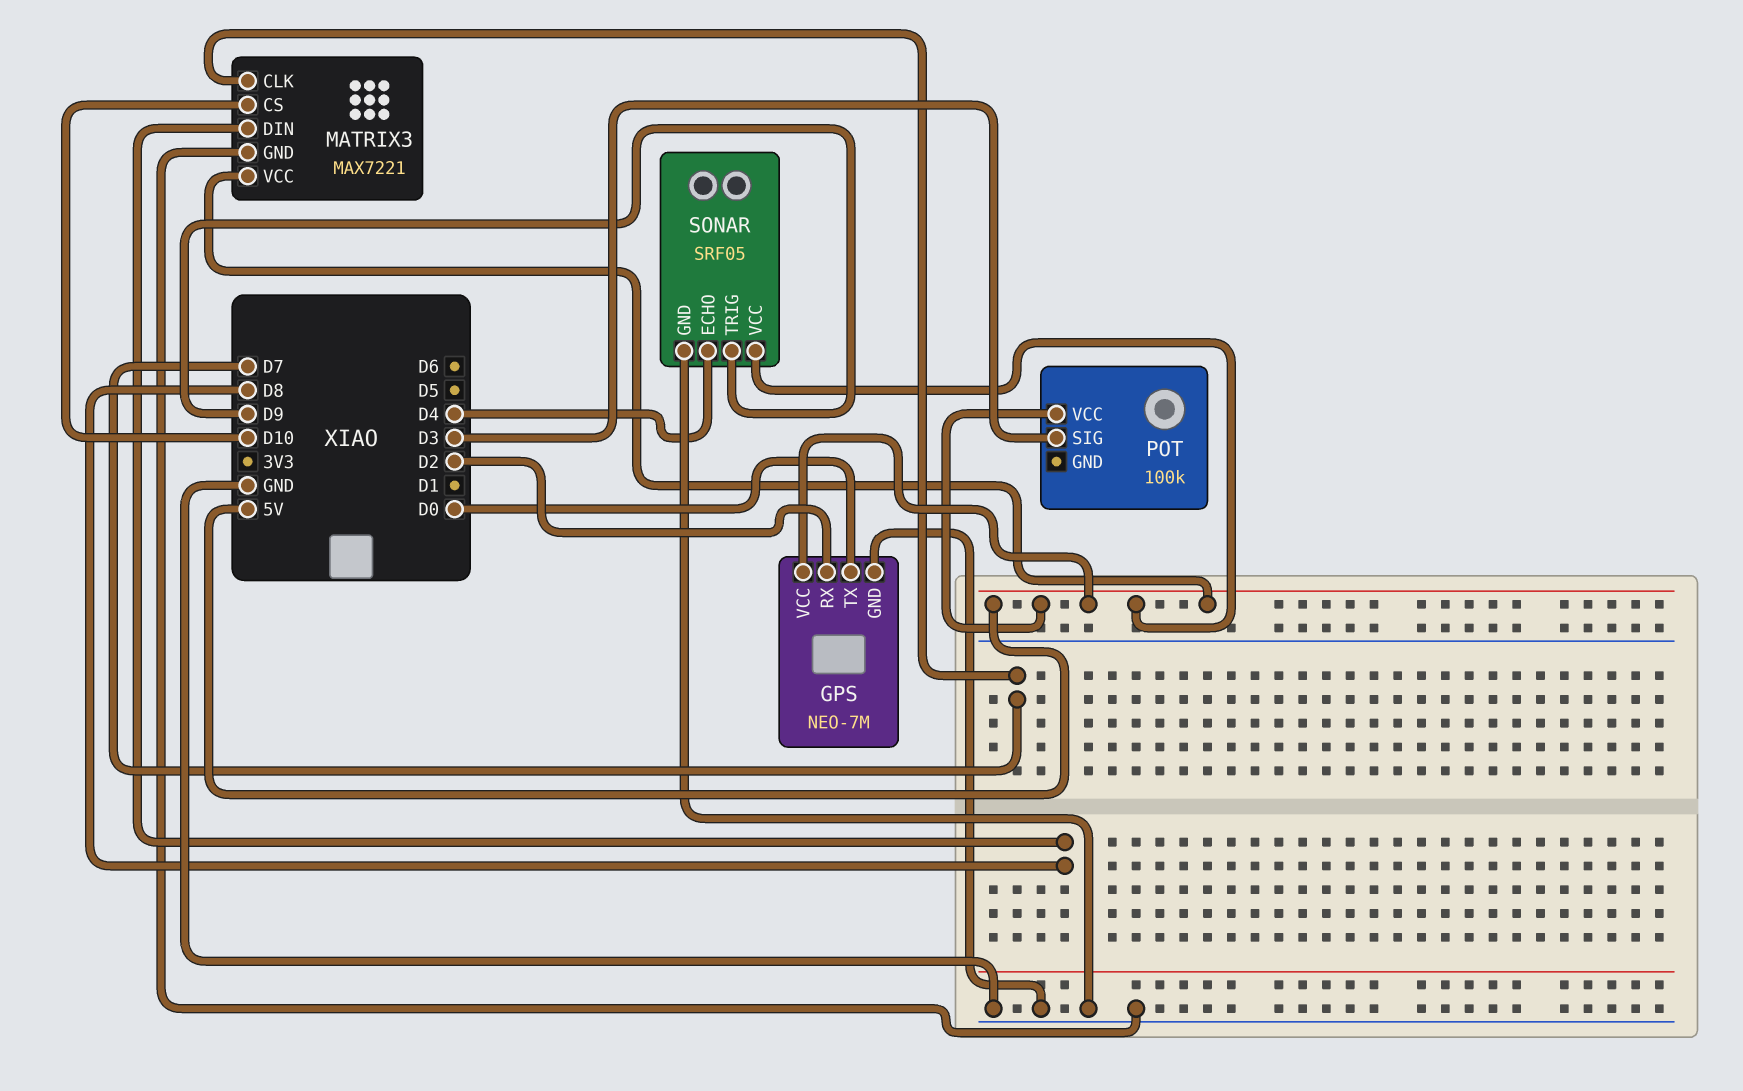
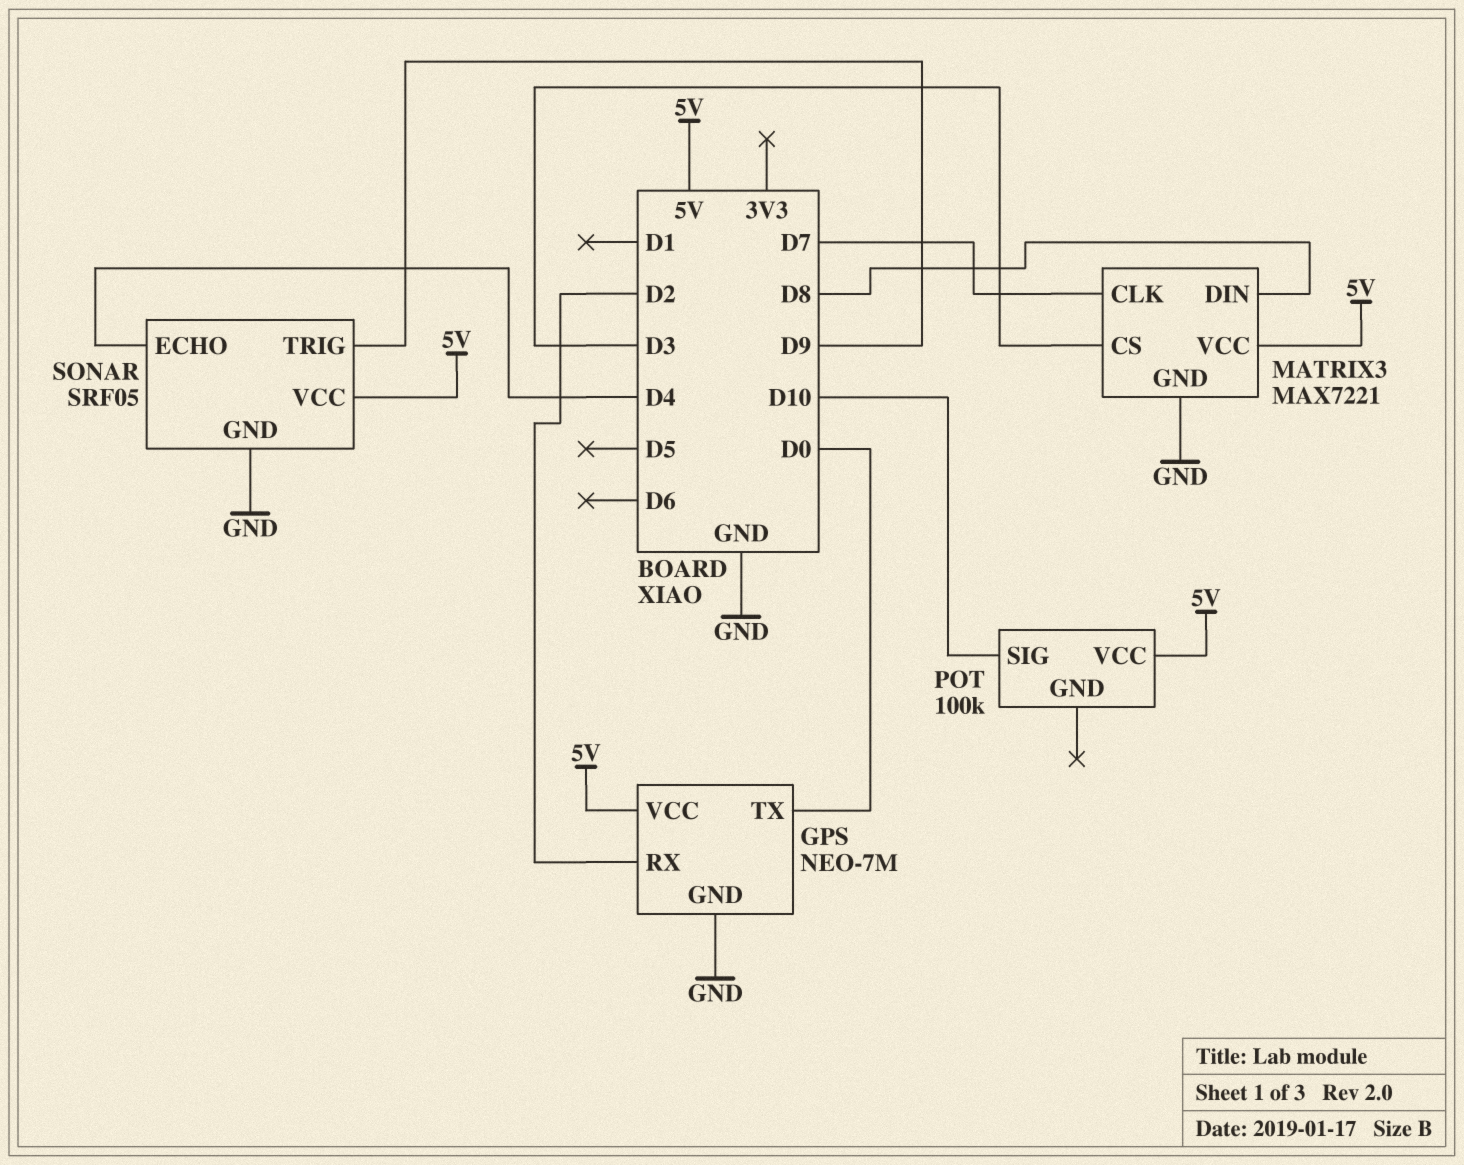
MATRIX3 pin CS: D10 -> D3
POT pin SIG: D3 -> D10

